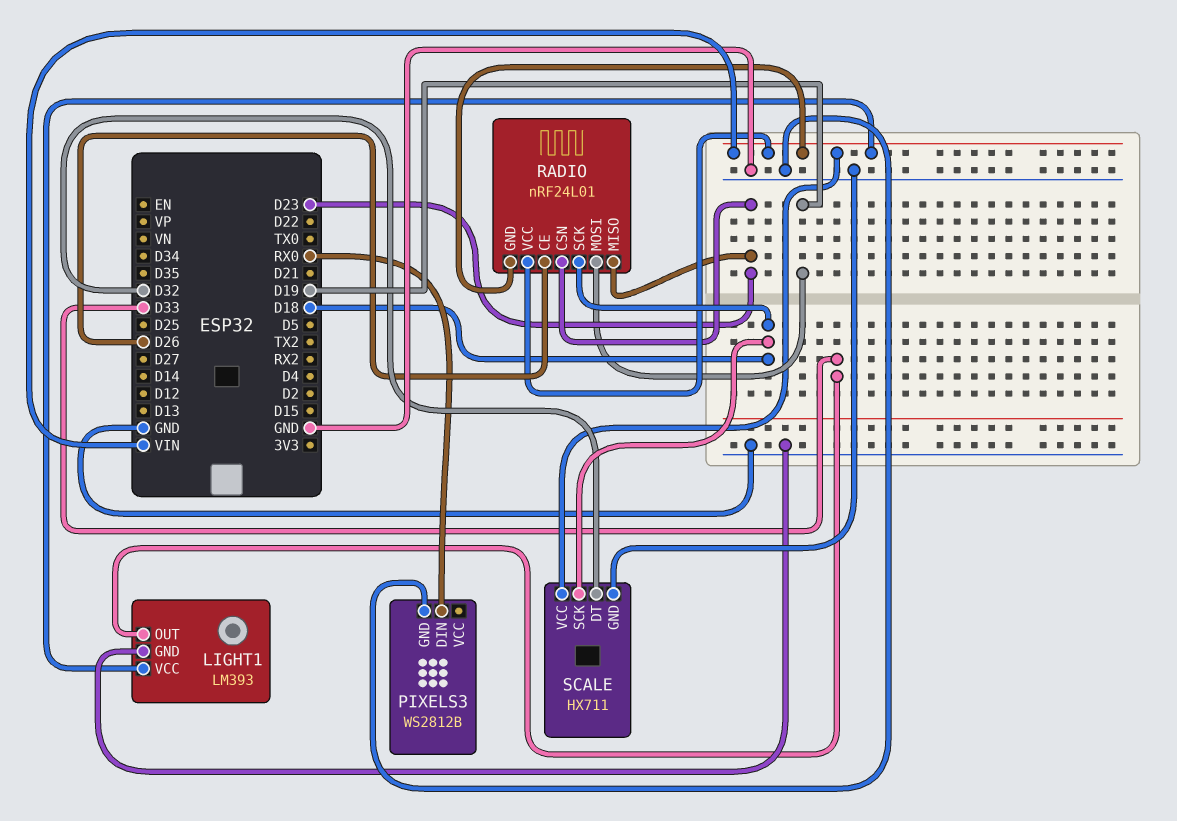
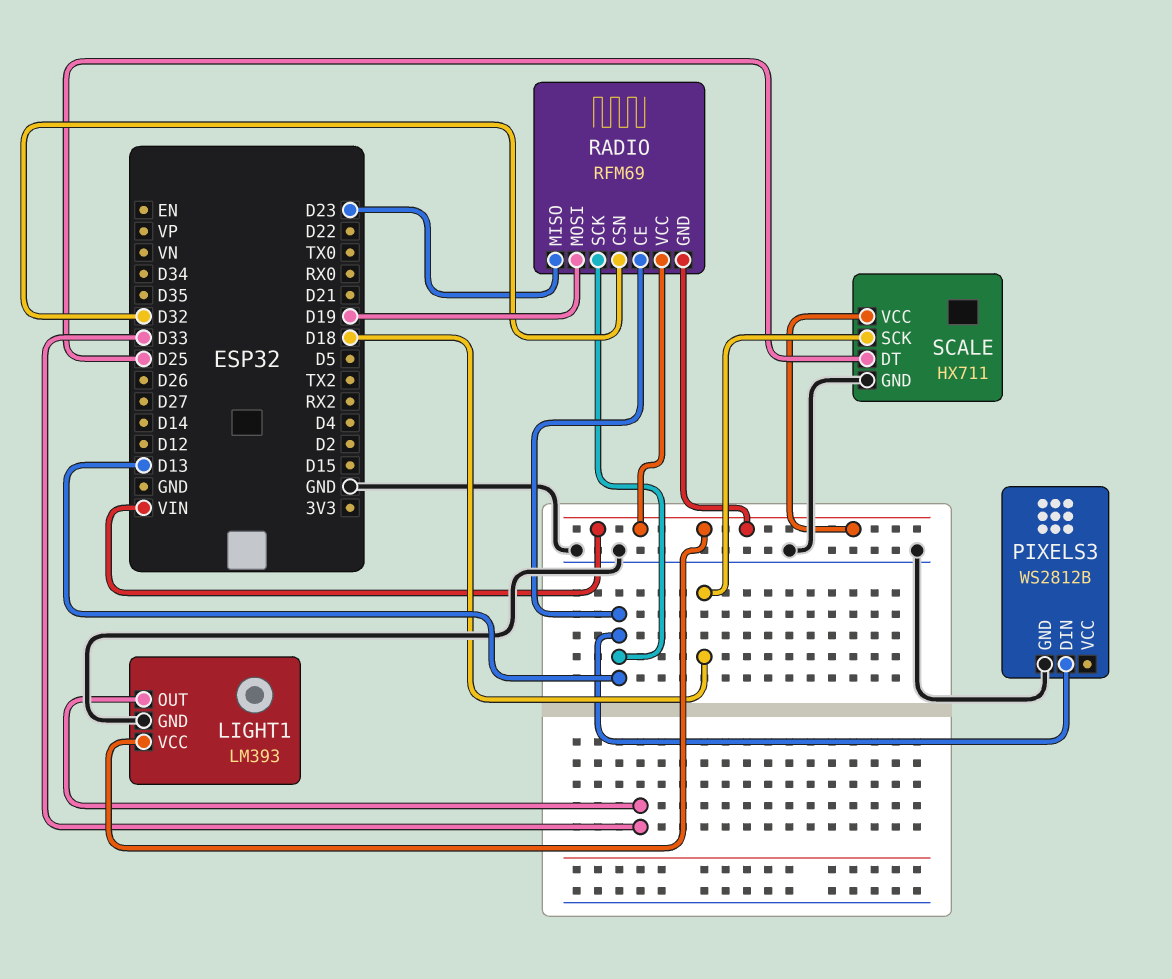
PIXELS3 pin DIN: RX0 -> D13
RADIO: nRF24L01 -> RFM69
RADIO pin CE: D26 -> D13
RADIO pin CSN: D23 -> D32
RADIO pin SCK: D18 -> D13
SCALE pin DT: D32 -> D25

